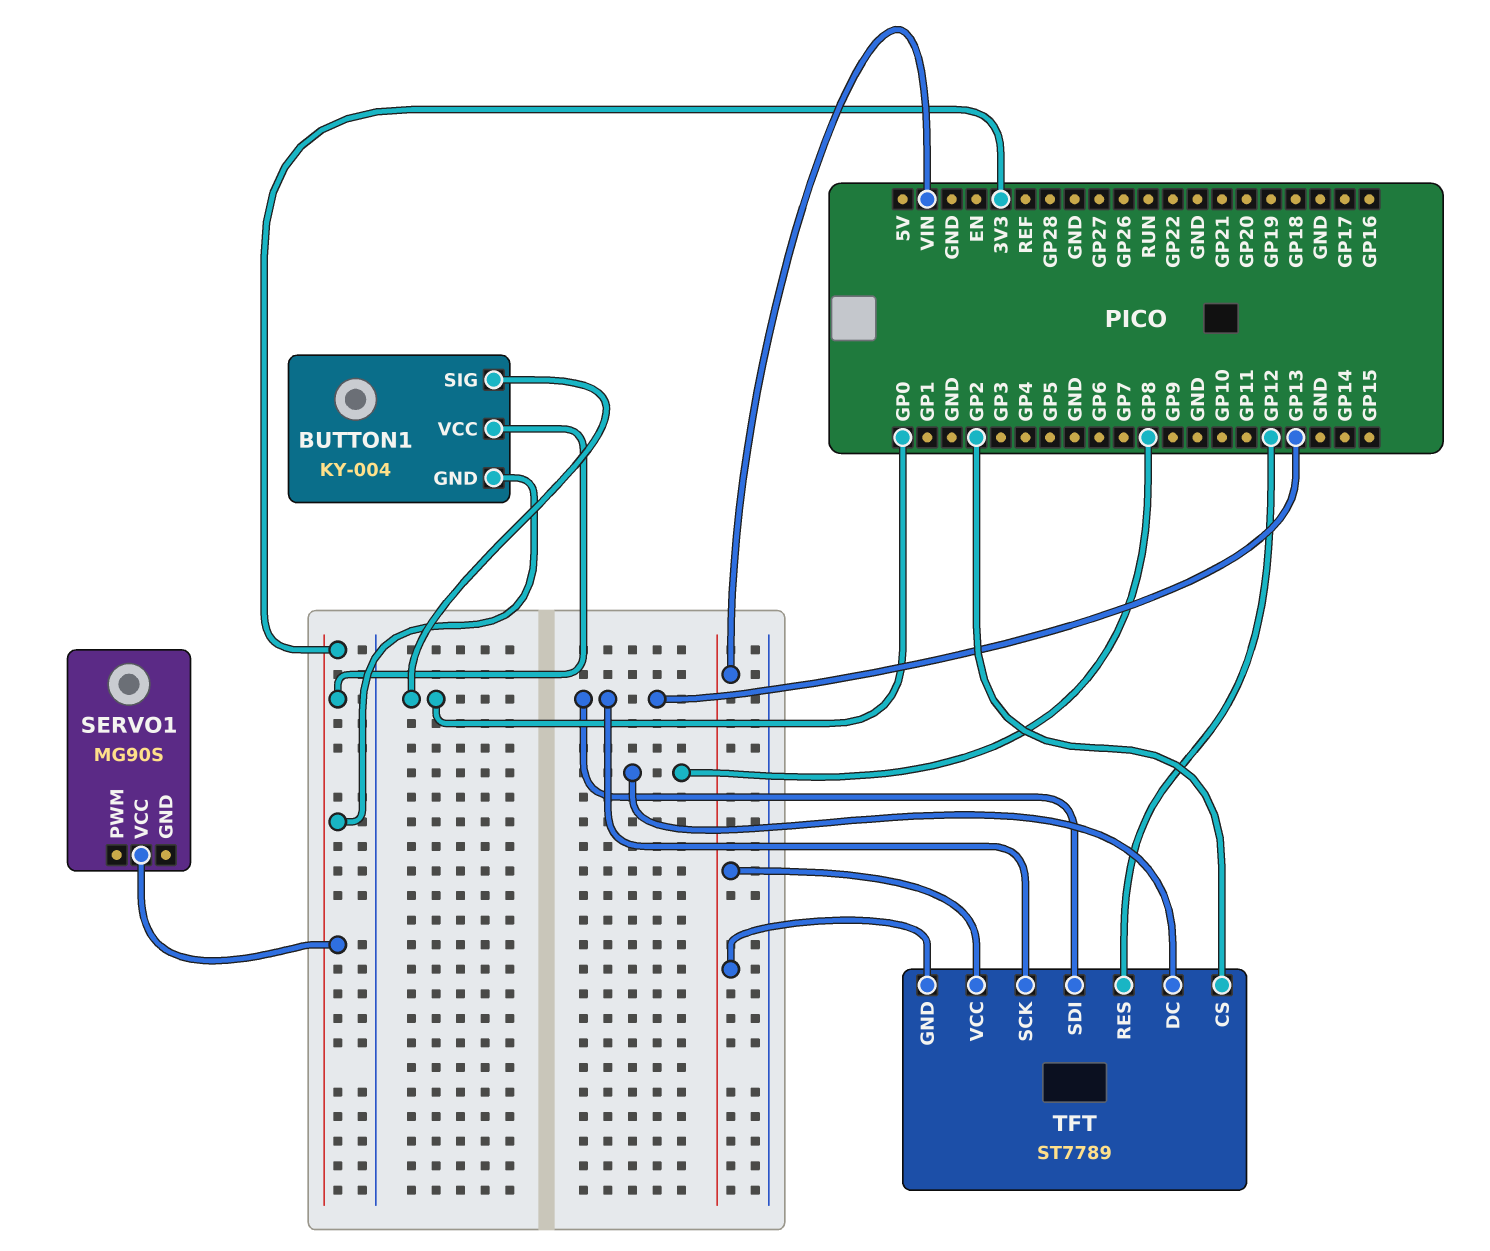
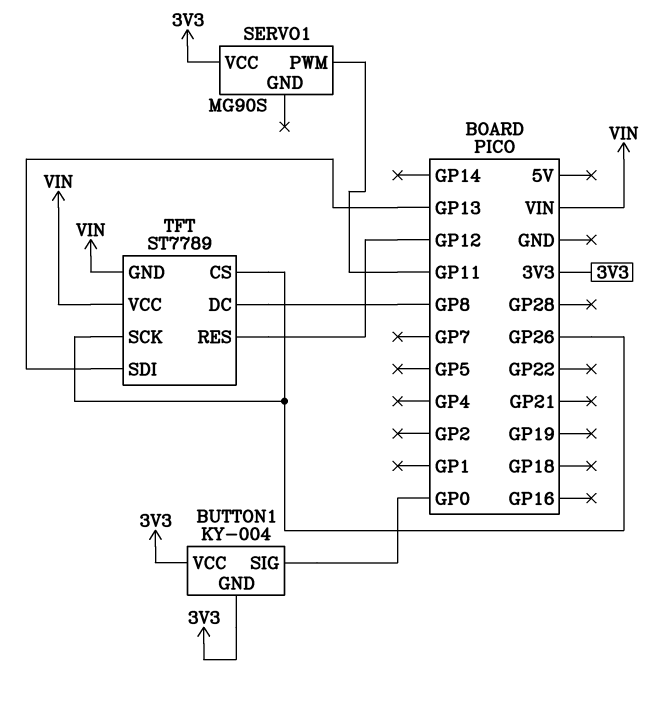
SERVO1 pin PWM: none -> GP11
TFT pin CS: GP2 -> GP26
TFT pin SCK: GP13 -> GP26

